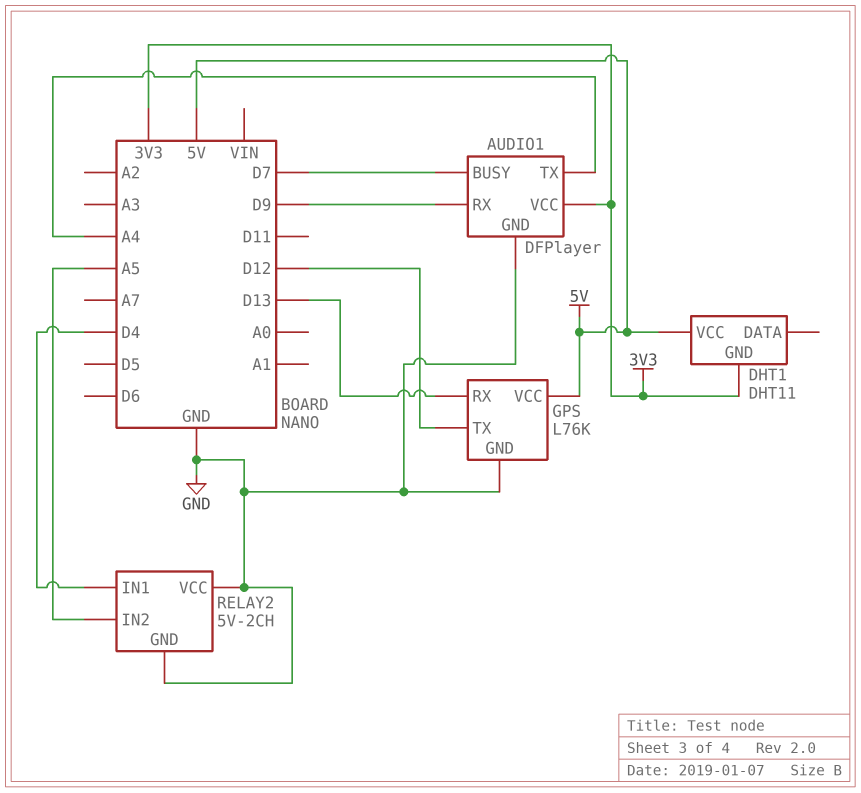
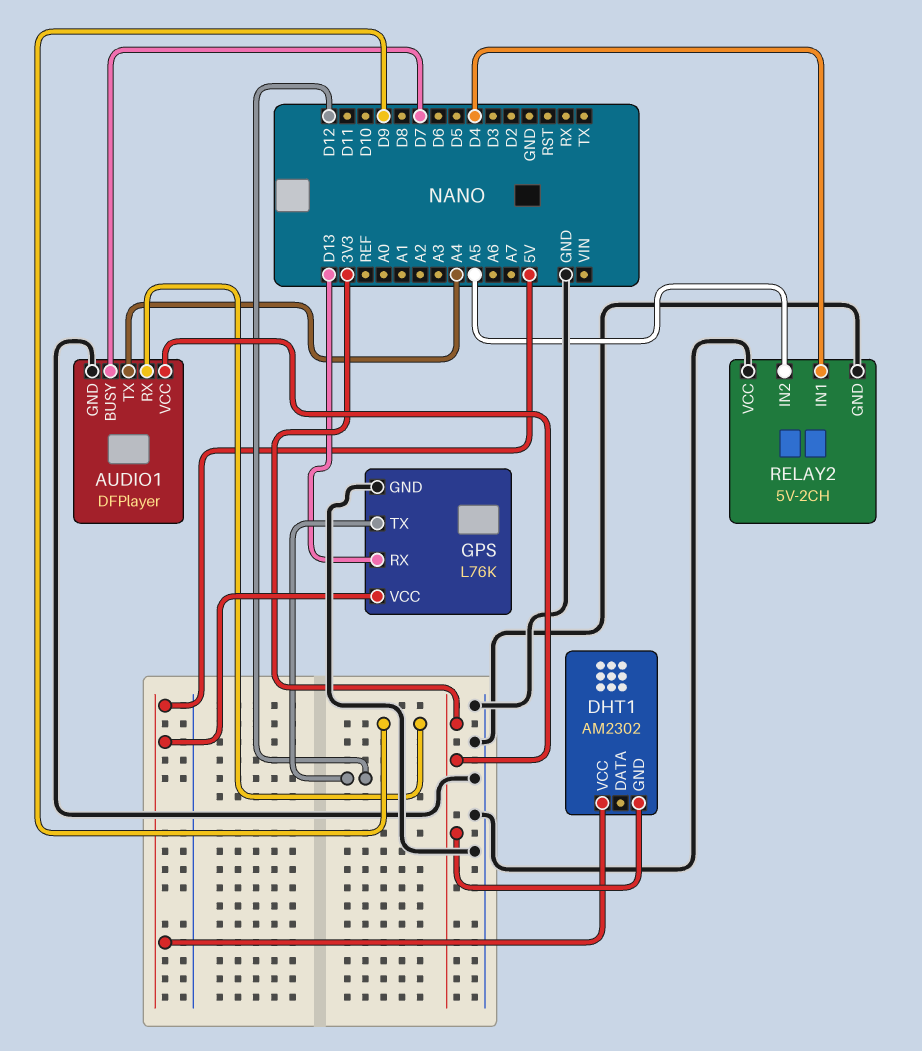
DHT1: DHT11 -> AM2302

